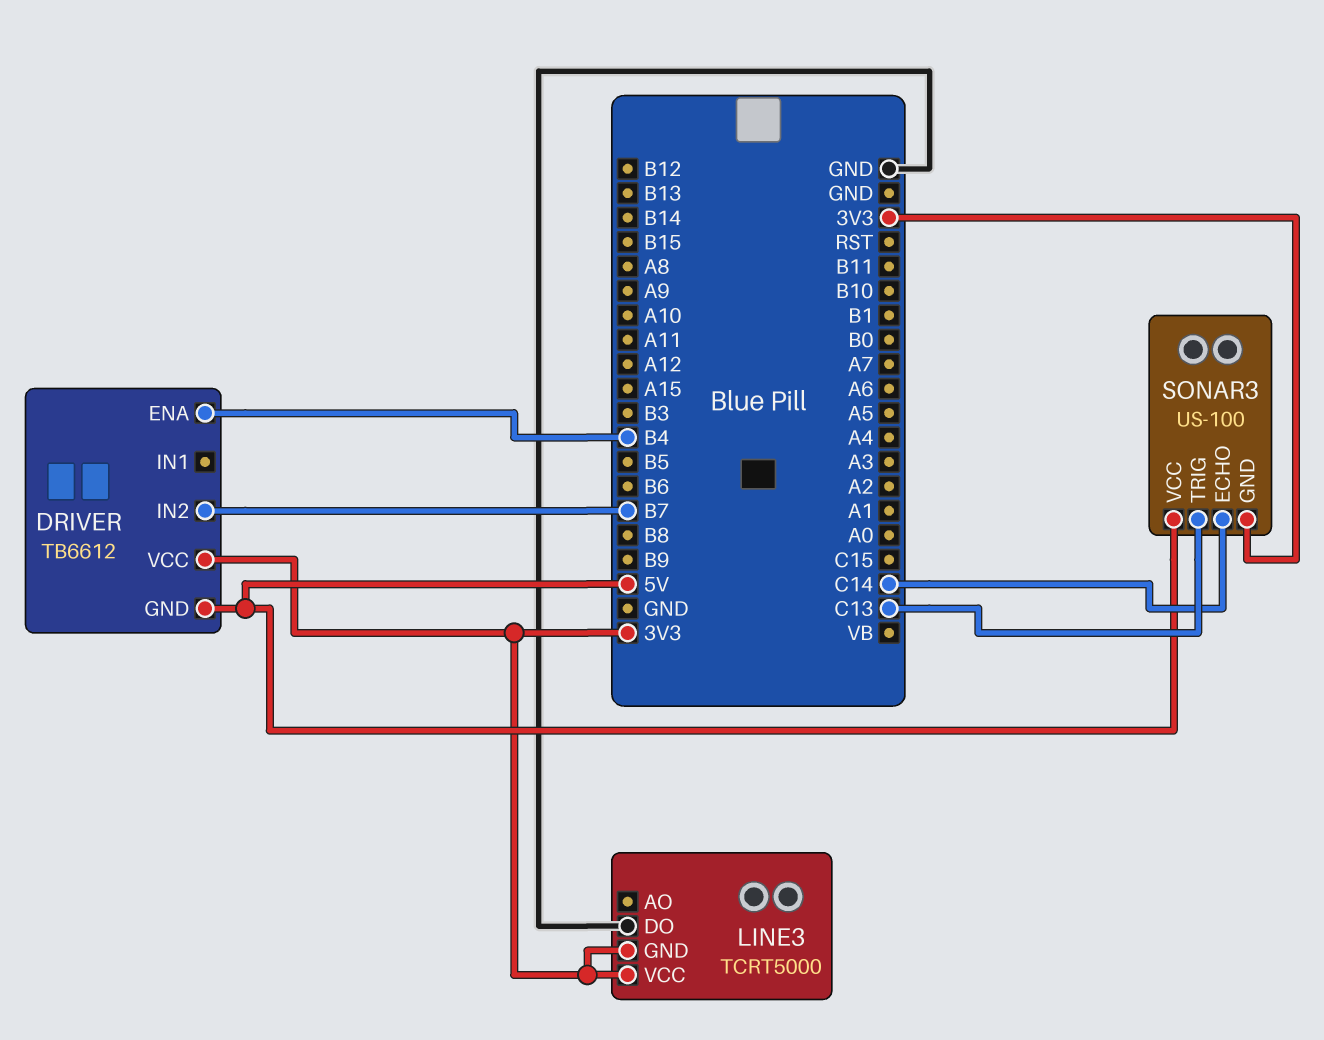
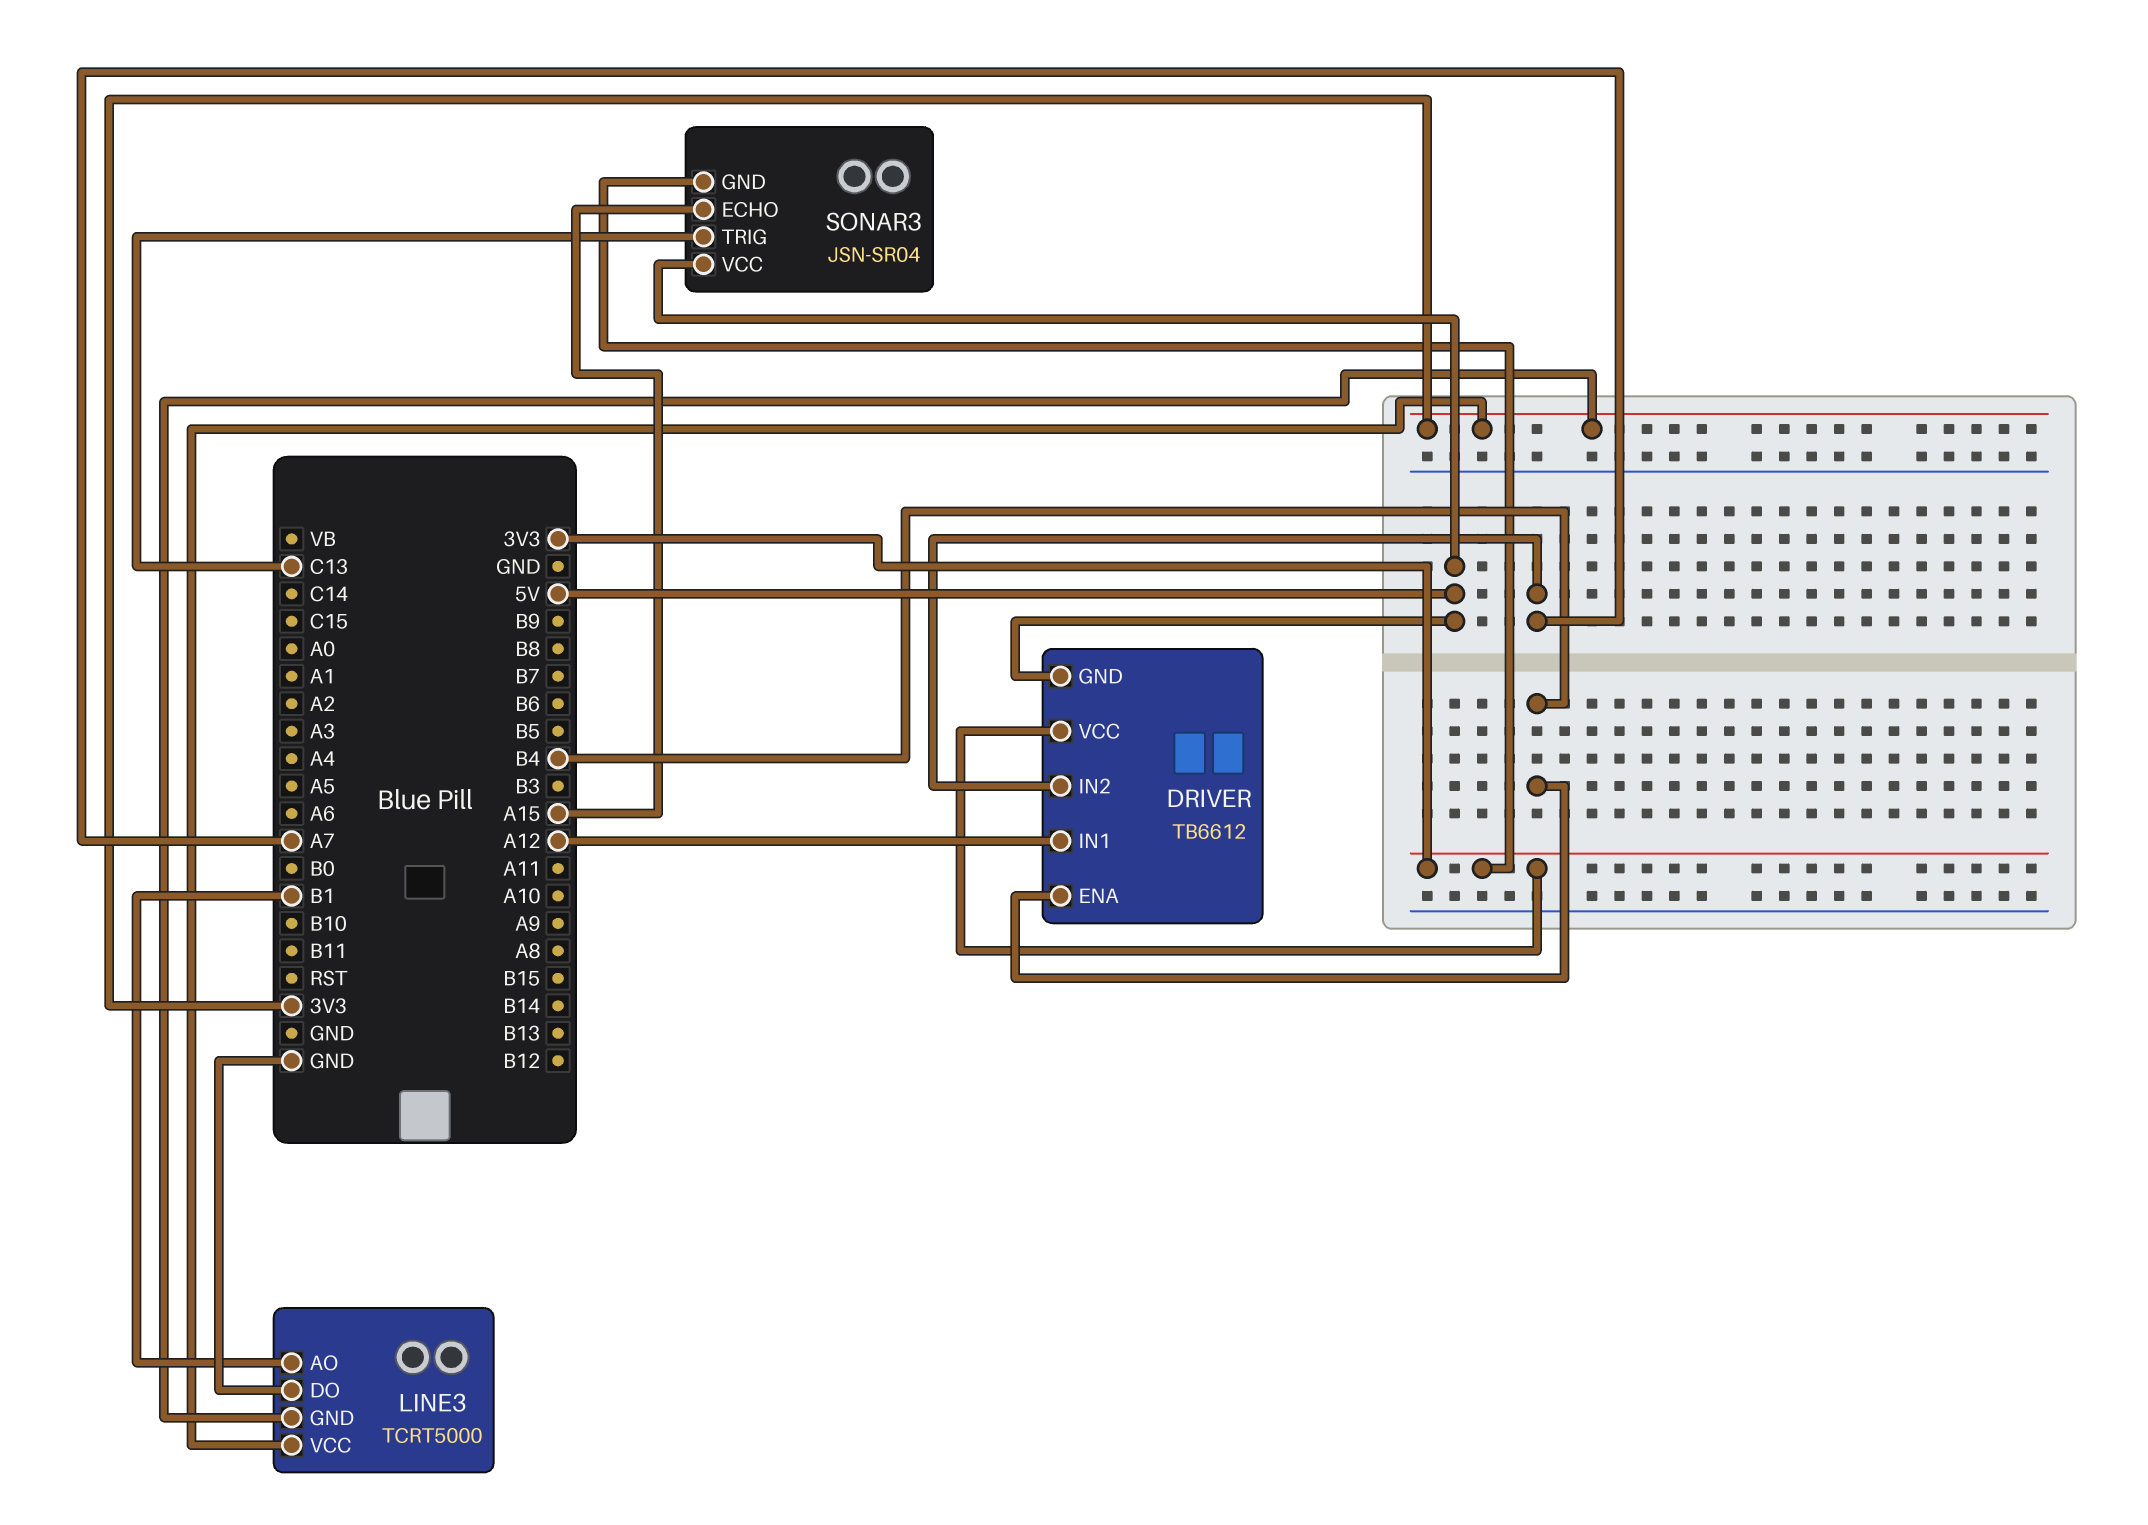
DRIVER pin IN1: none -> A12
DRIVER pin IN2: B7 -> A7
LINE3 pin AO: none -> B1
SONAR3: US-100 -> JSN-SR04
SONAR3 pin ECHO: C14 -> A15

